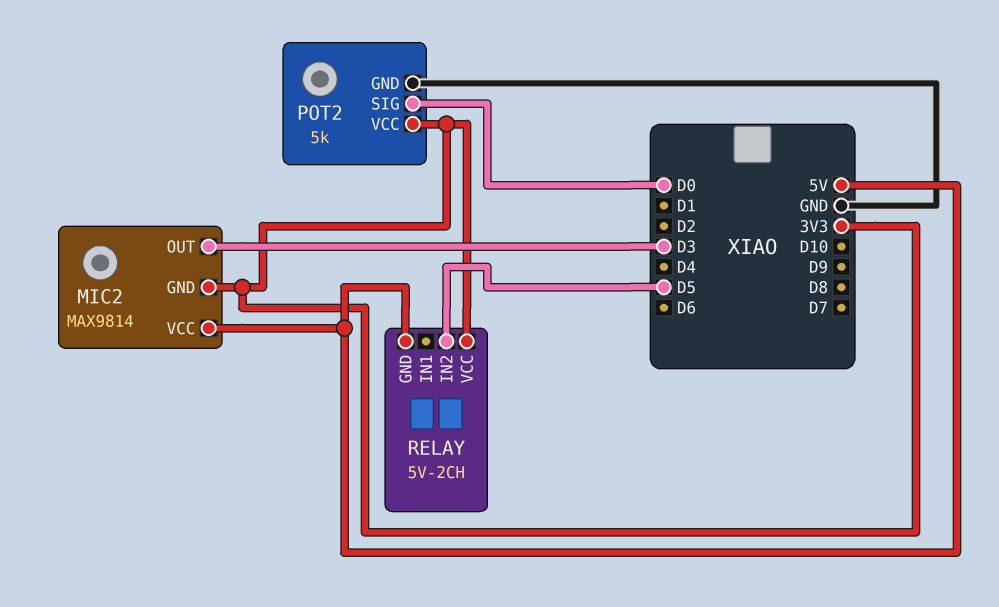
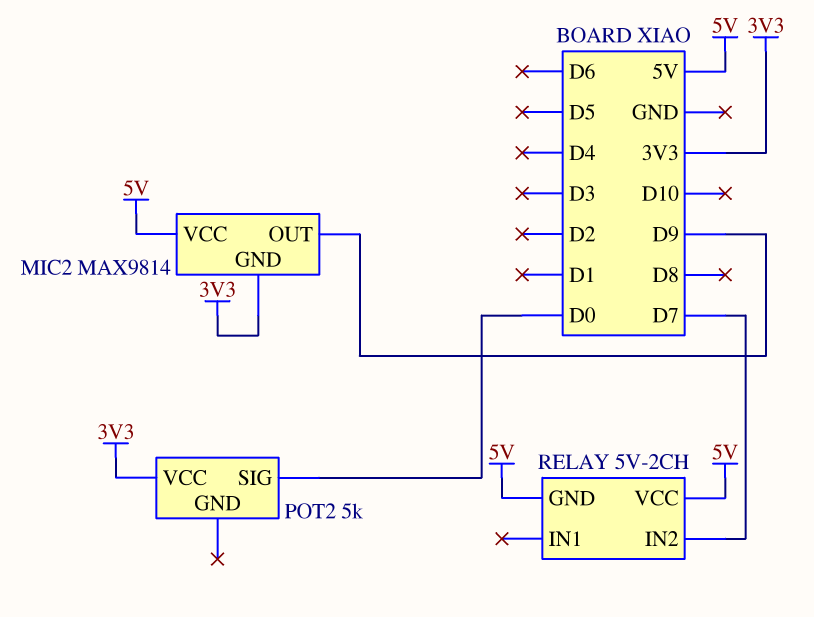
MIC2 pin OUT: D3 -> D9
POT2 pin GND: GND -> none
RELAY pin IN2: D5 -> D7
RELAY pin VCC: 3V3 -> 5V

